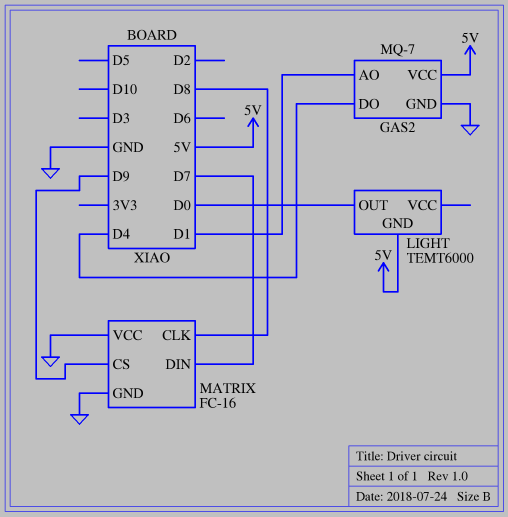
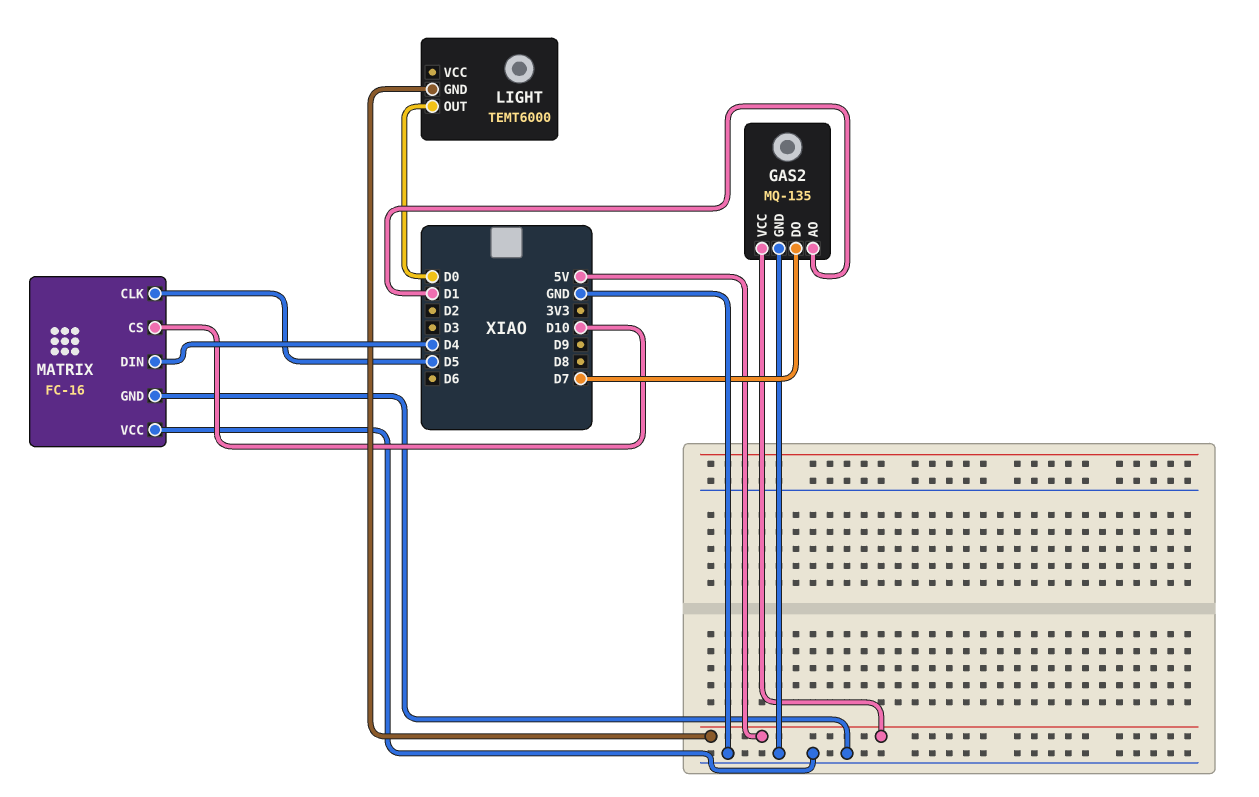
GAS2: MQ-7 -> MQ-135
GAS2 pin DO: D4 -> D7
MATRIX pin CLK: D8 -> D5
MATRIX pin CS: D9 -> D10
MATRIX pin DIN: D7 -> D4

